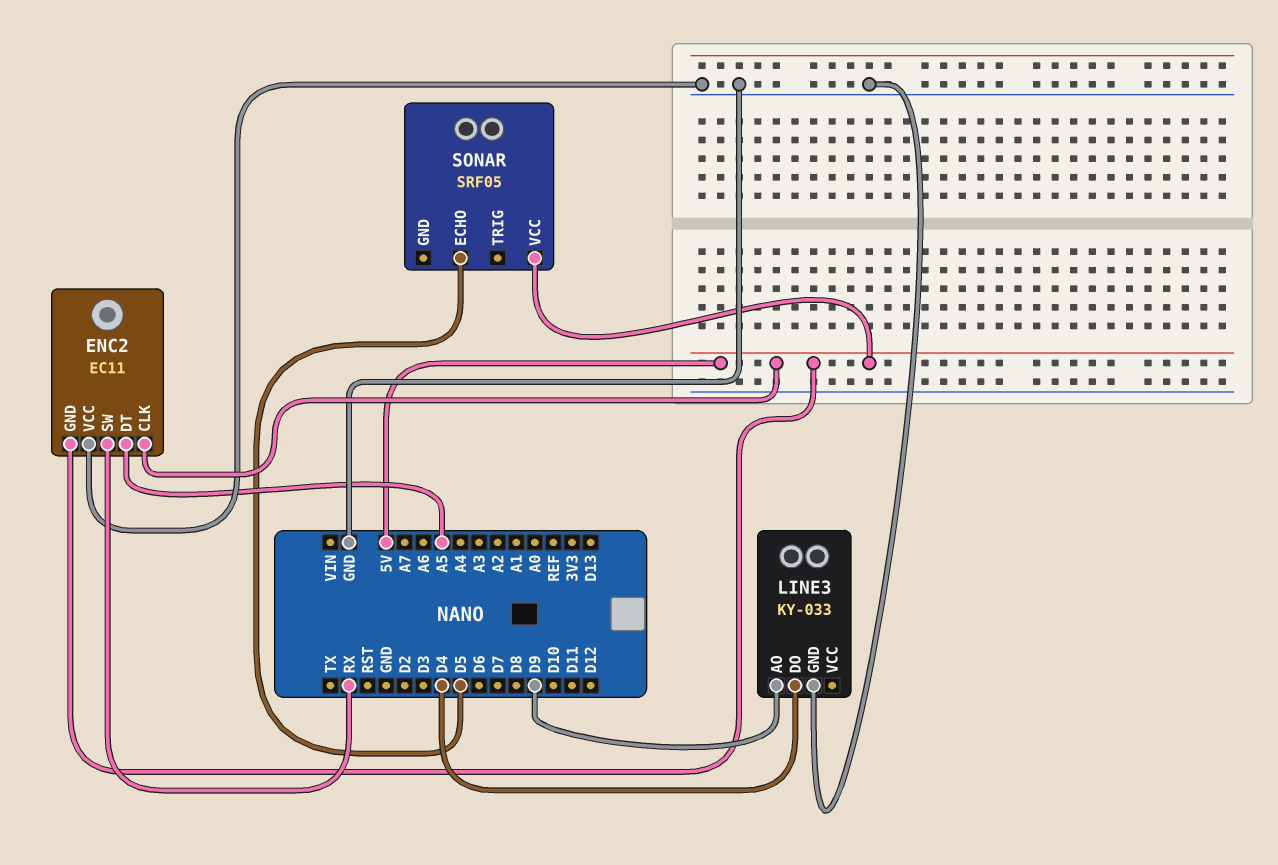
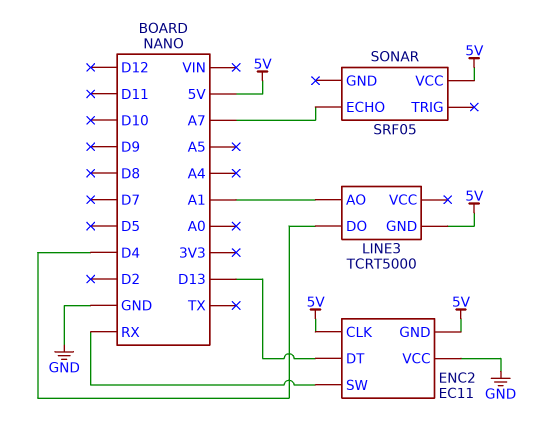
ENC2 pin DT: A5 -> D13
LINE3: KY-033 -> TCRT5000
LINE3 pin AO: D9 -> A1
LINE3 pin GND: GND -> 5V
SONAR pin ECHO: D5 -> A7

